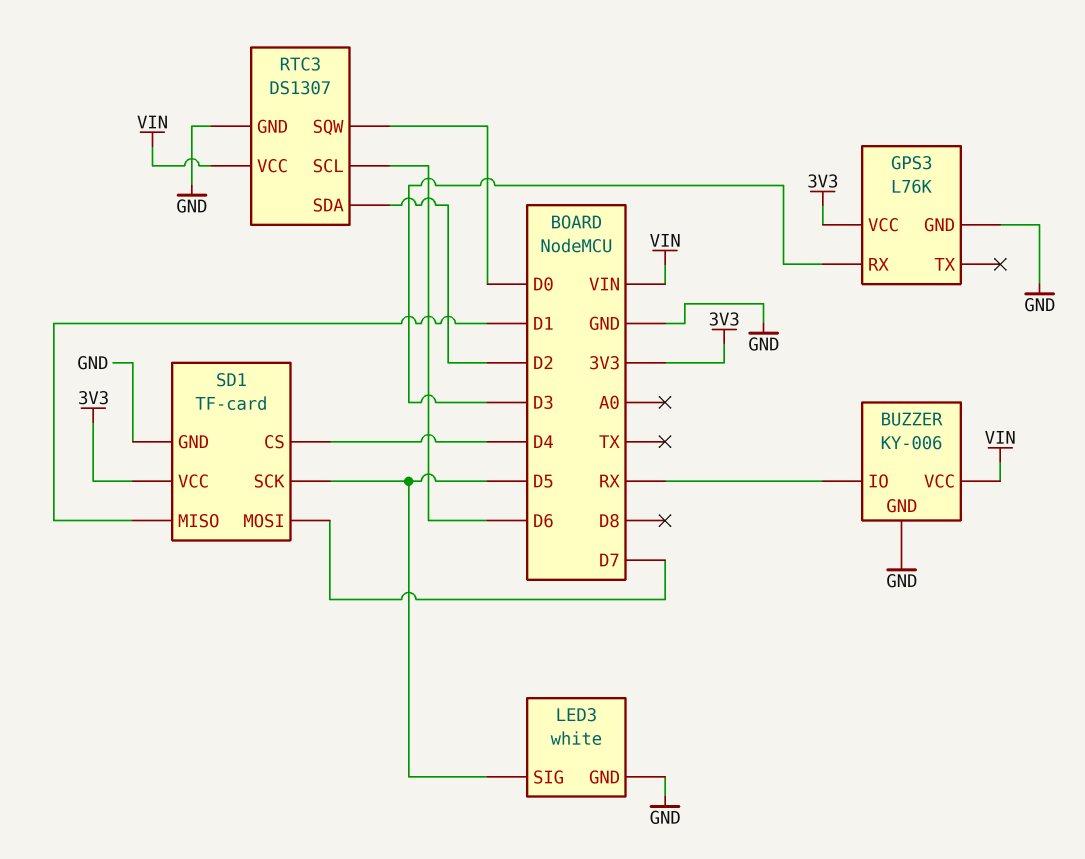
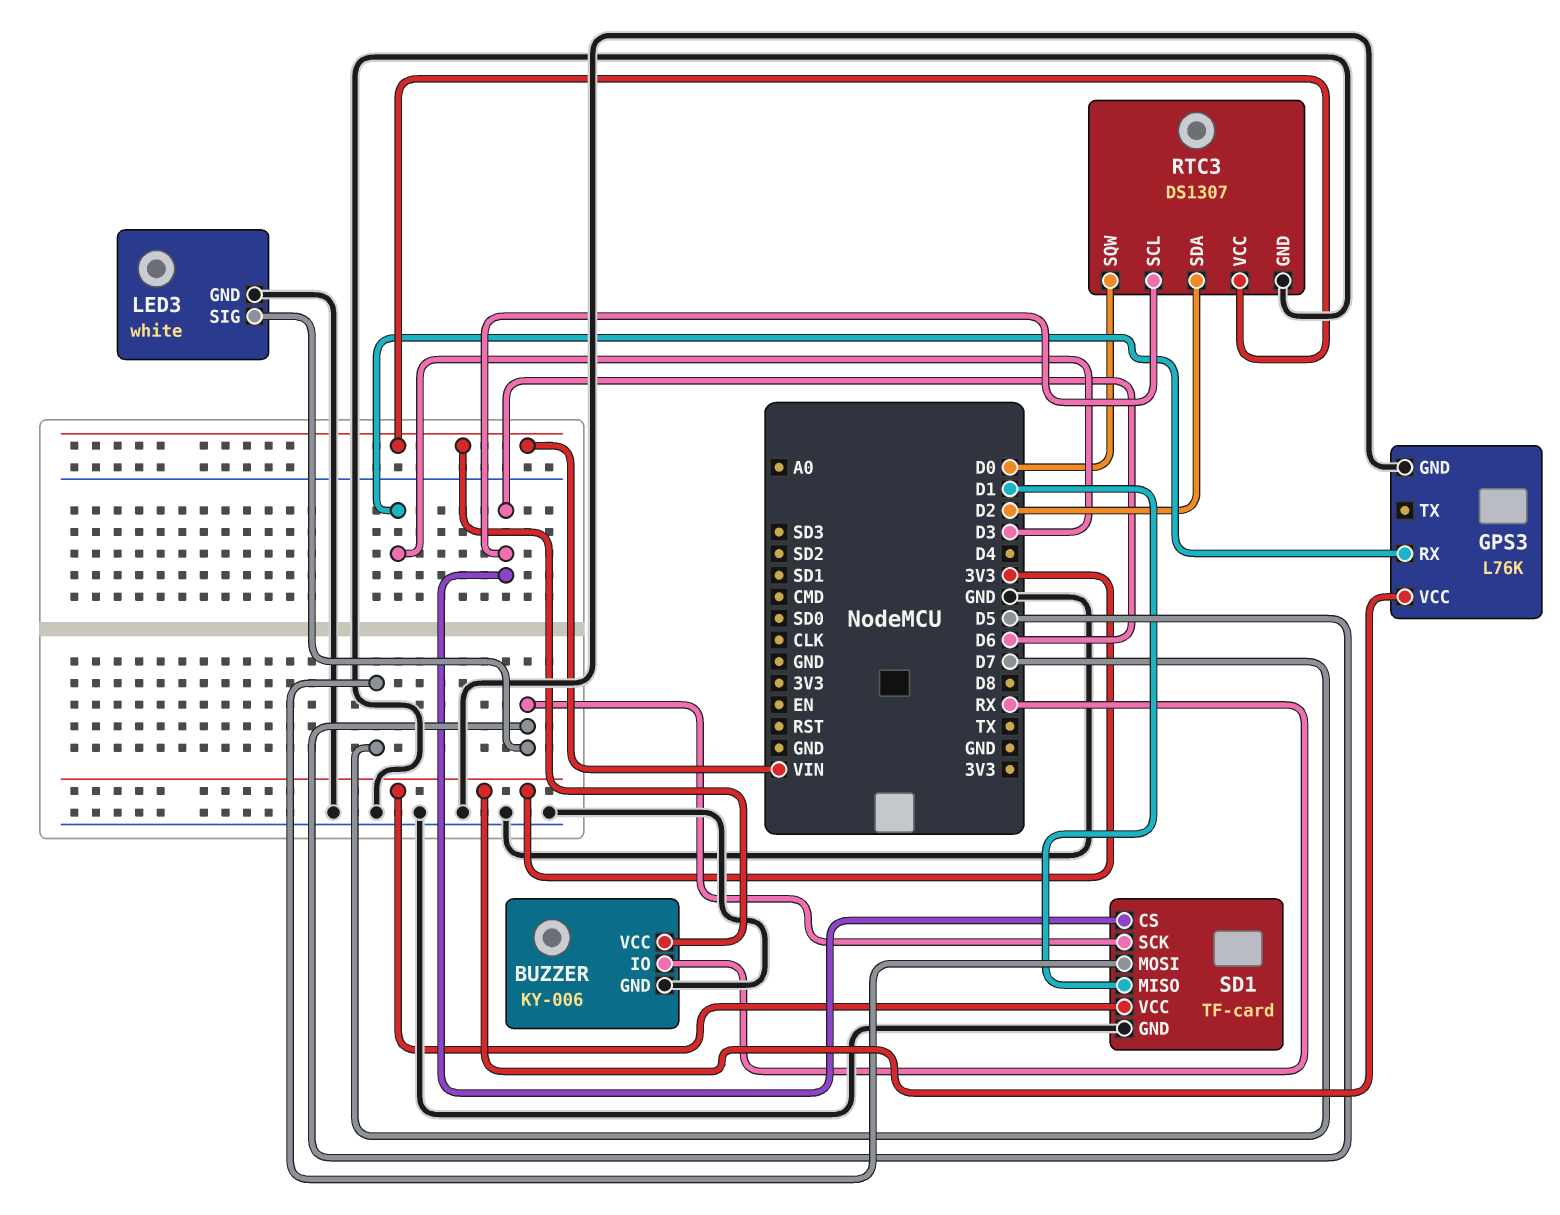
SD1 pin CS: D4 -> D6

